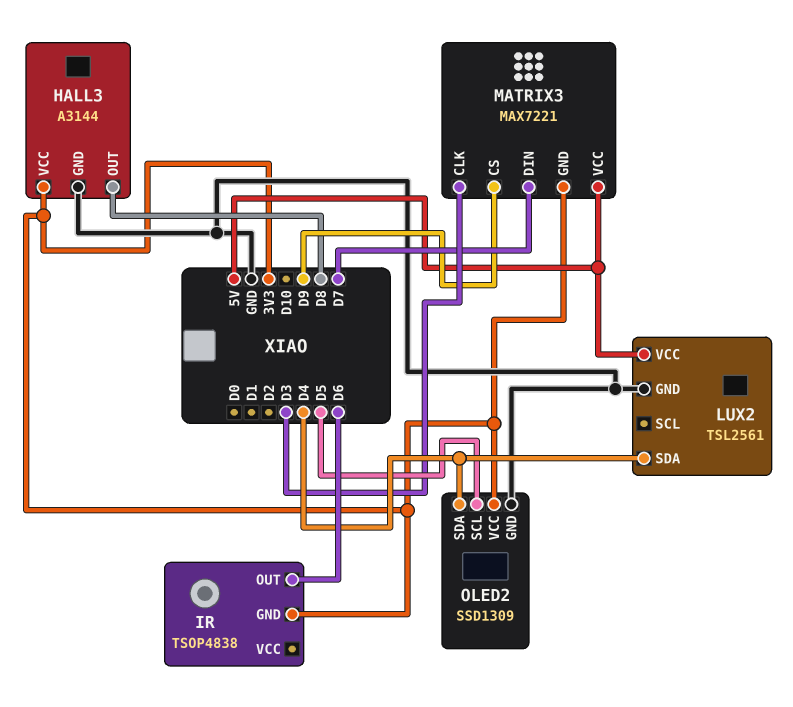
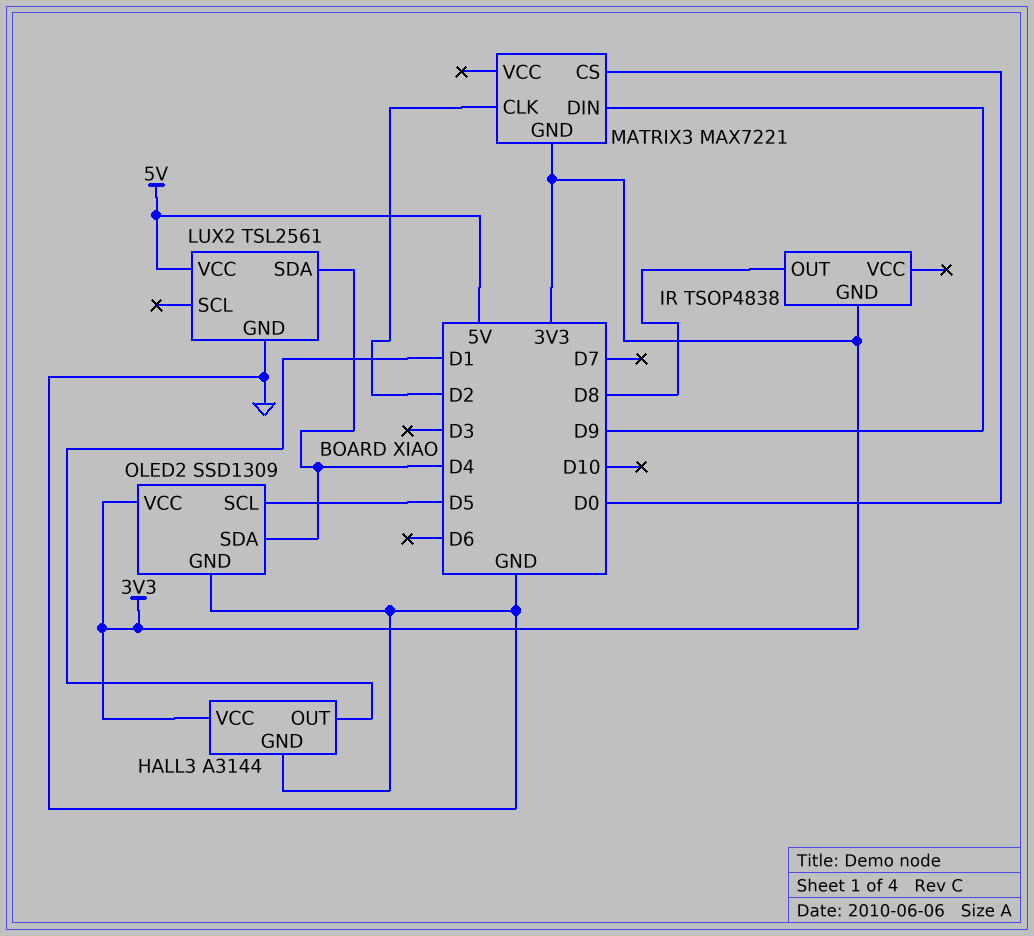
HALL3 pin OUT: D8 -> D1
IR pin OUT: D6 -> D8
MATRIX3 pin CLK: D3 -> D2
MATRIX3 pin CS: D9 -> D0
MATRIX3 pin DIN: D7 -> D9
MATRIX3 pin VCC: 5V -> none

